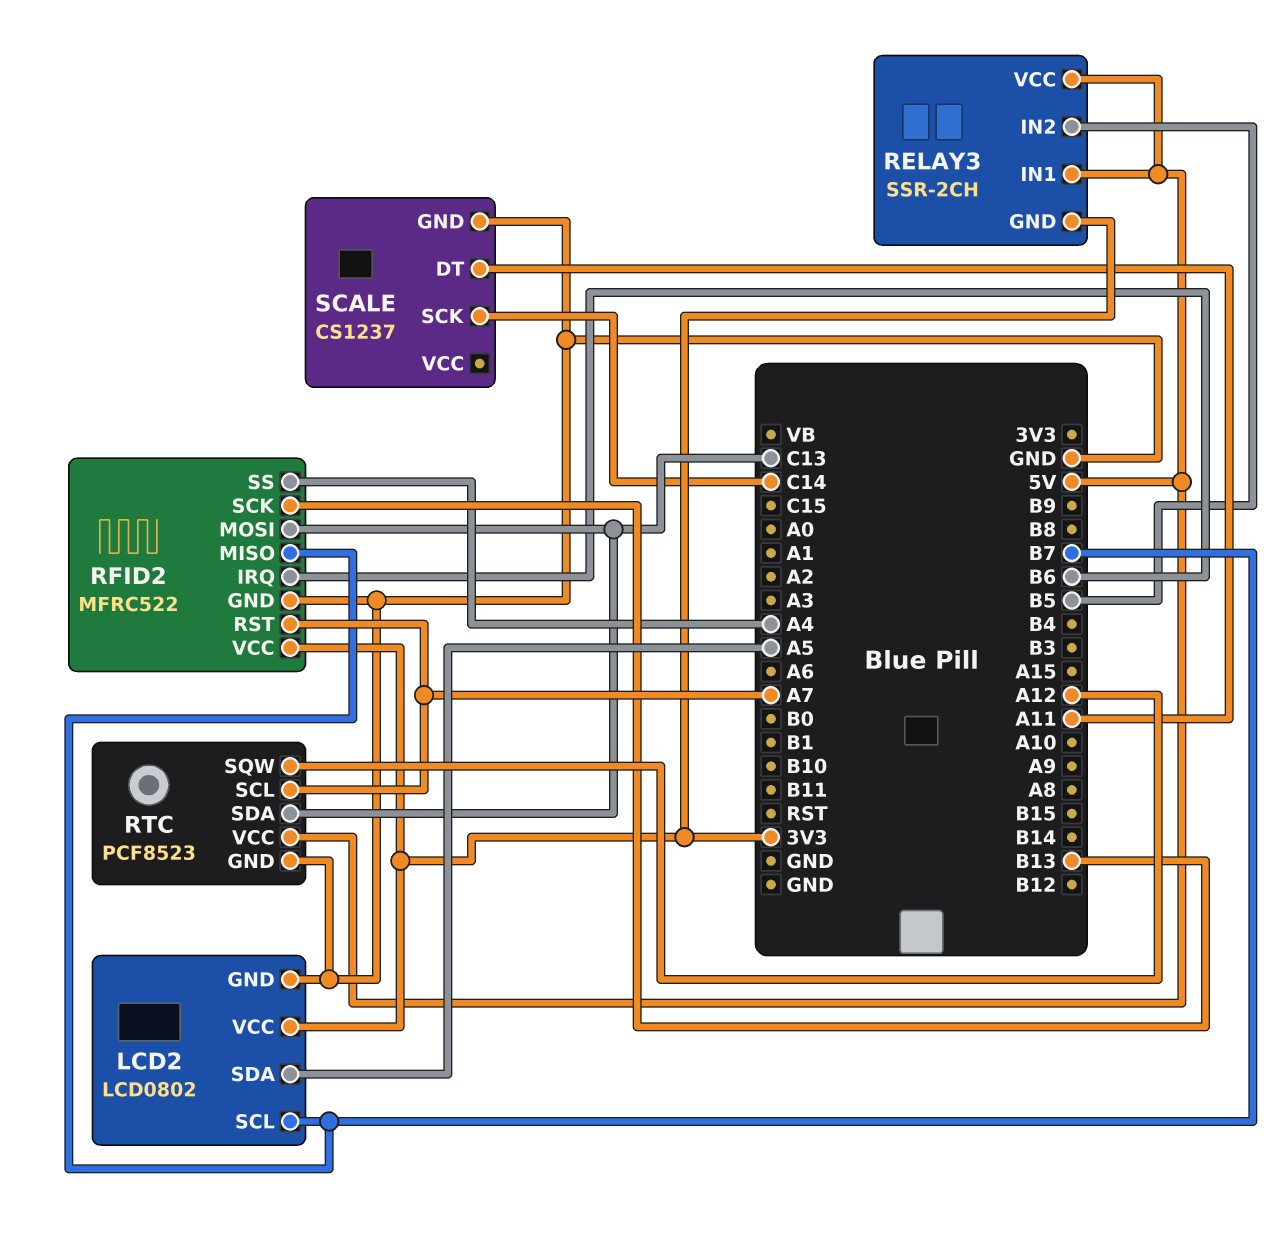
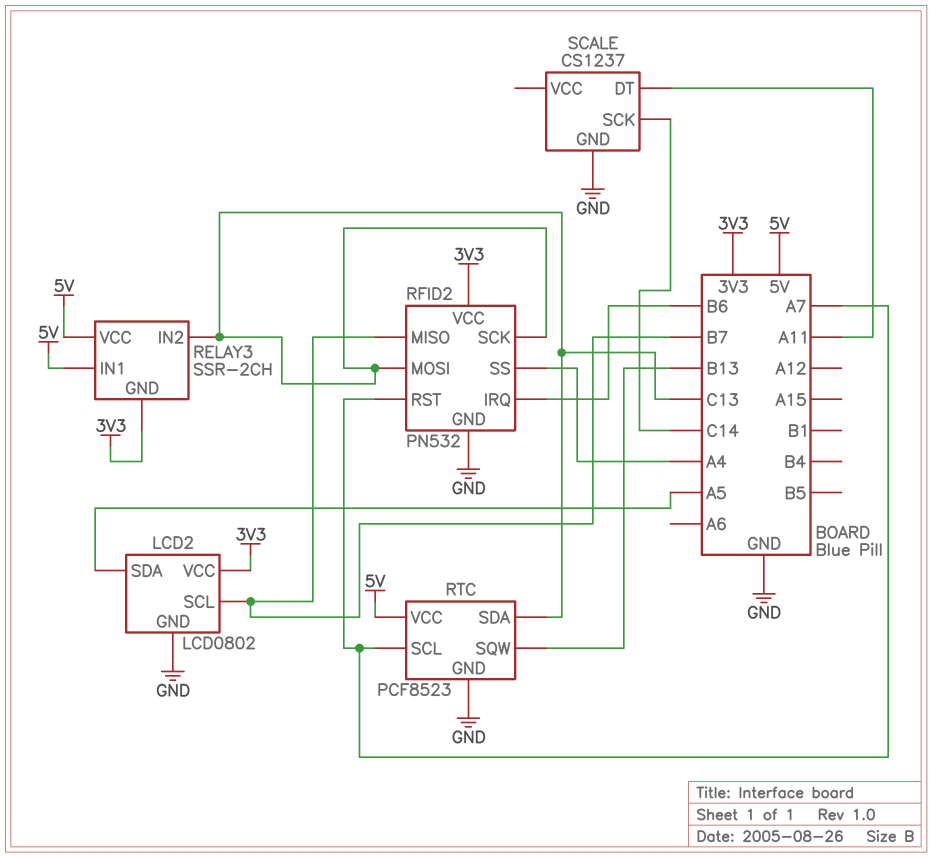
RELAY3 pin IN2: B5 -> C13
RFID2: MFRC522 -> PN532
RFID2 pin SCK: B13 -> C13
RTC pin SQW: A12 -> B13

